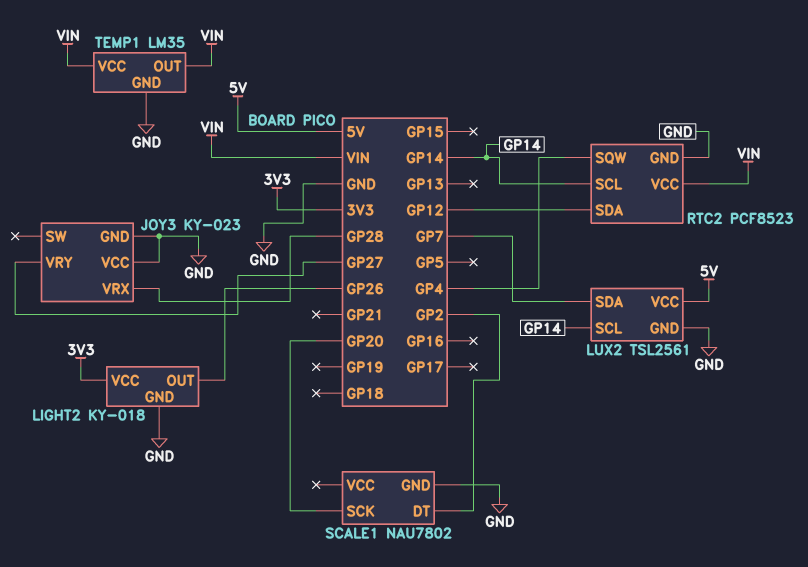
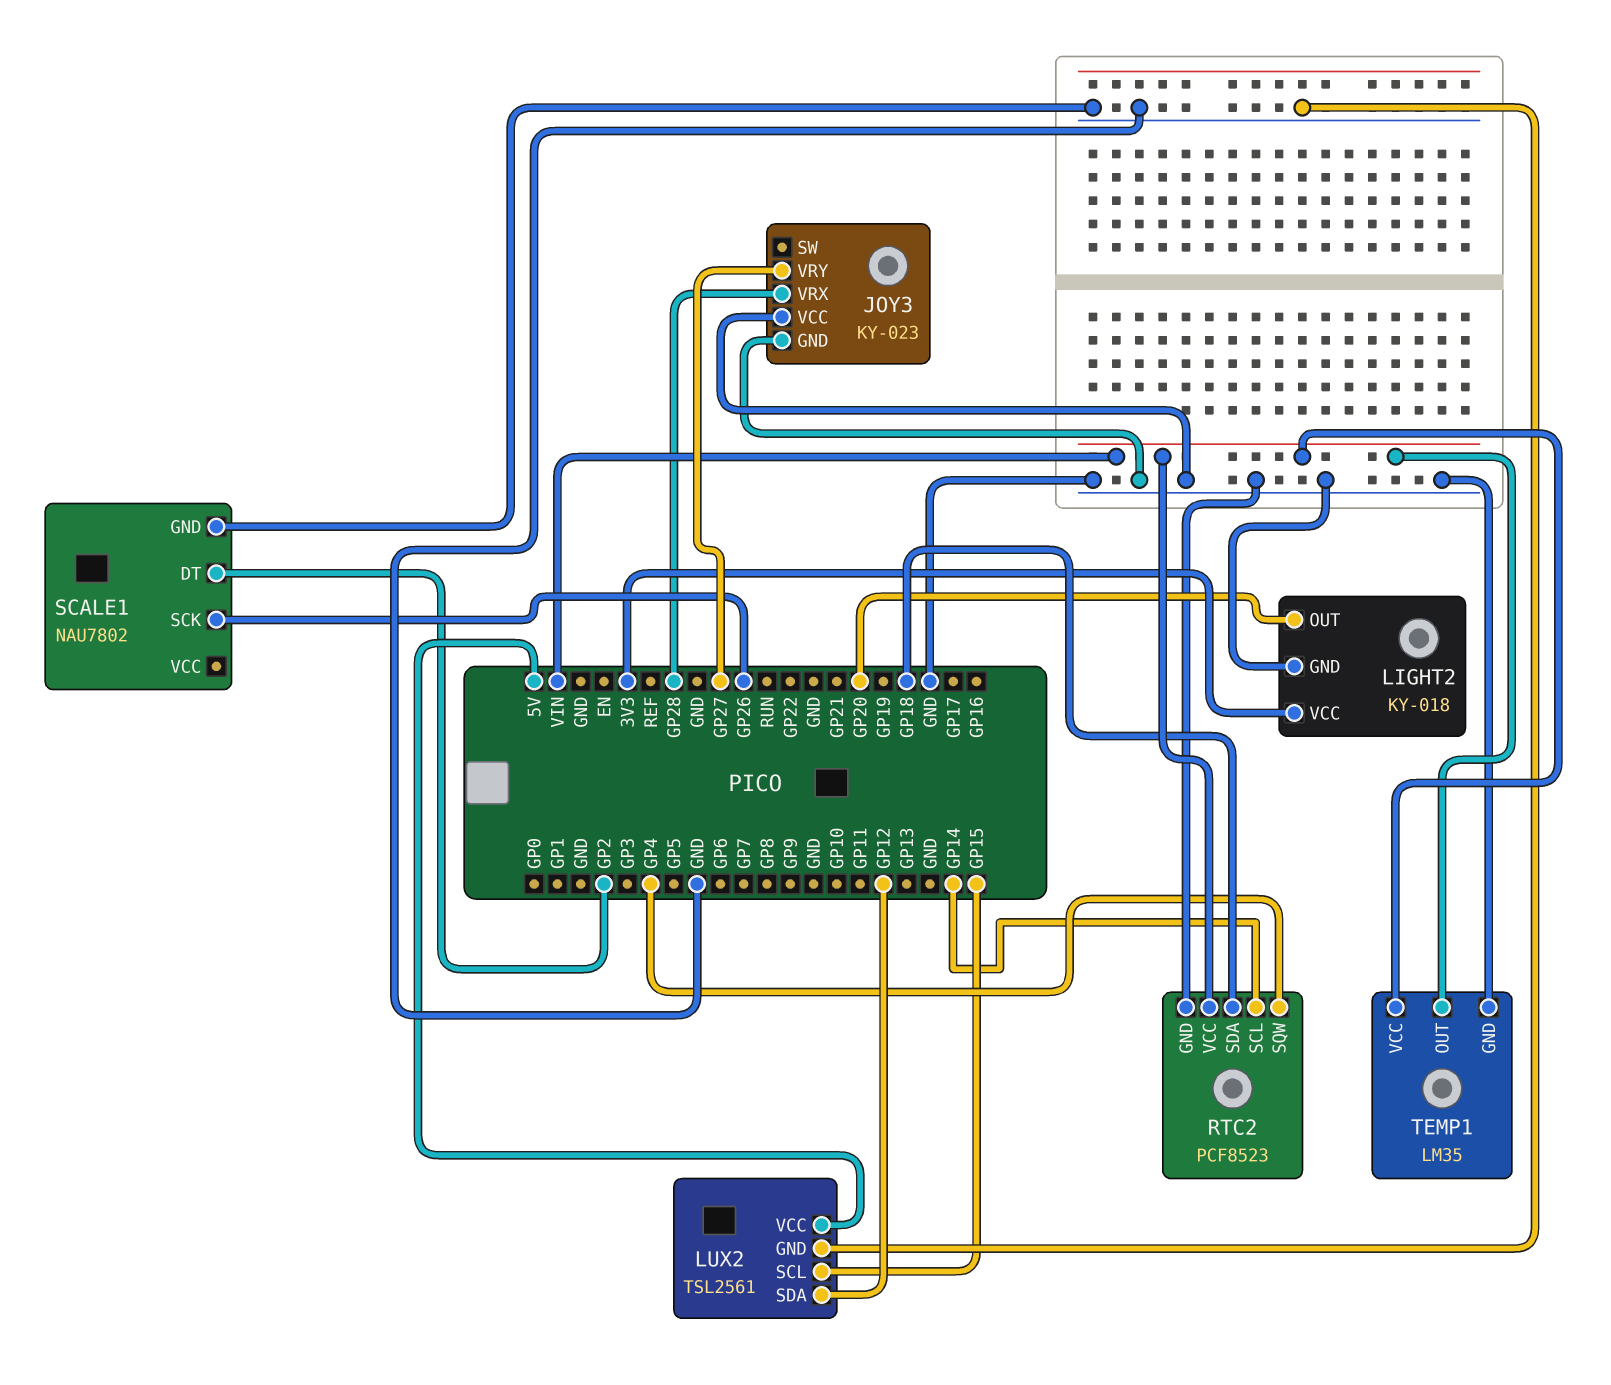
LIGHT2 pin OUT: GP26 -> GP20
LUX2 pin SCL: GP14 -> GP15
LUX2 pin SDA: GP7 -> GP12
RTC2 pin SDA: GP12 -> GP18
SCALE1 pin SCK: GP20 -> GP26

